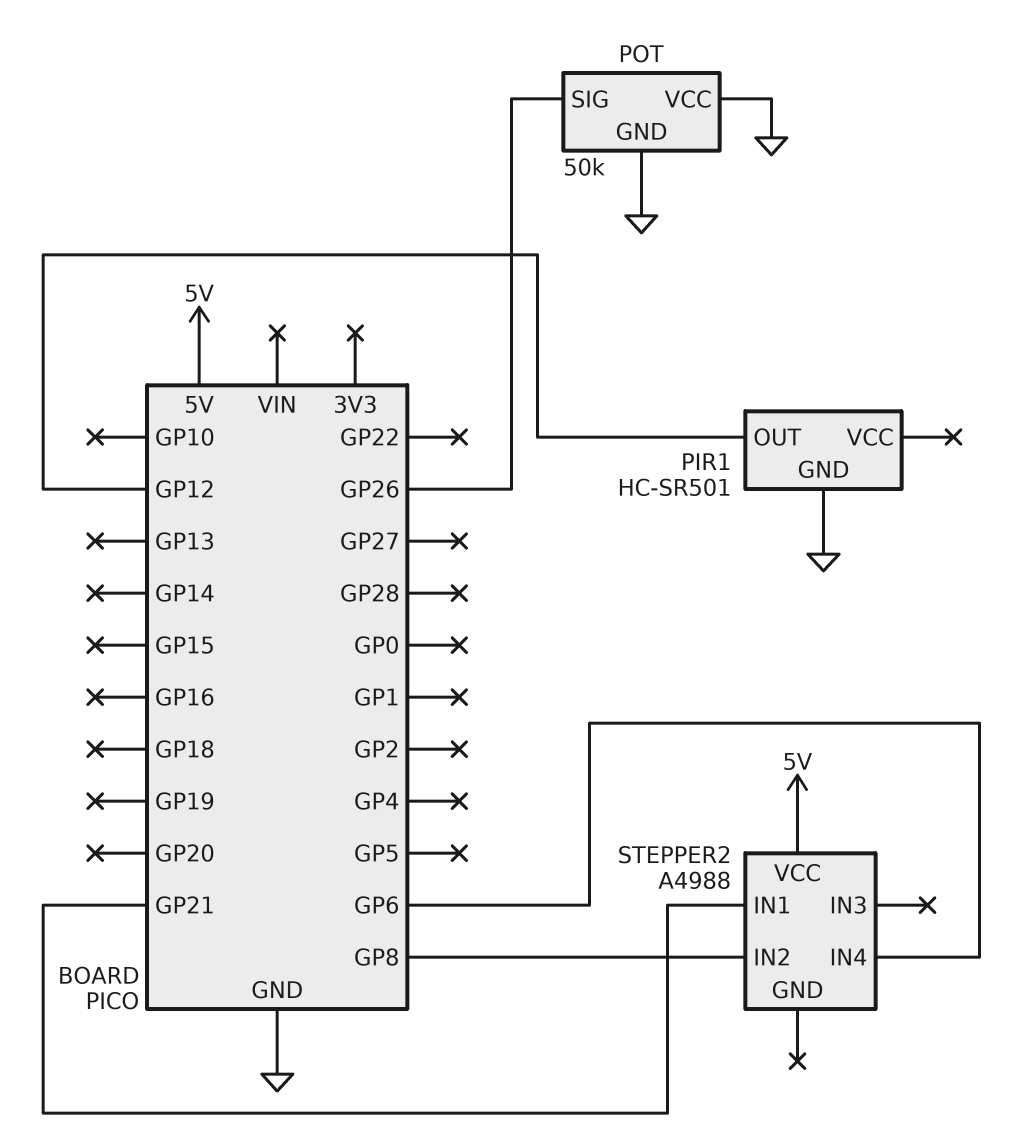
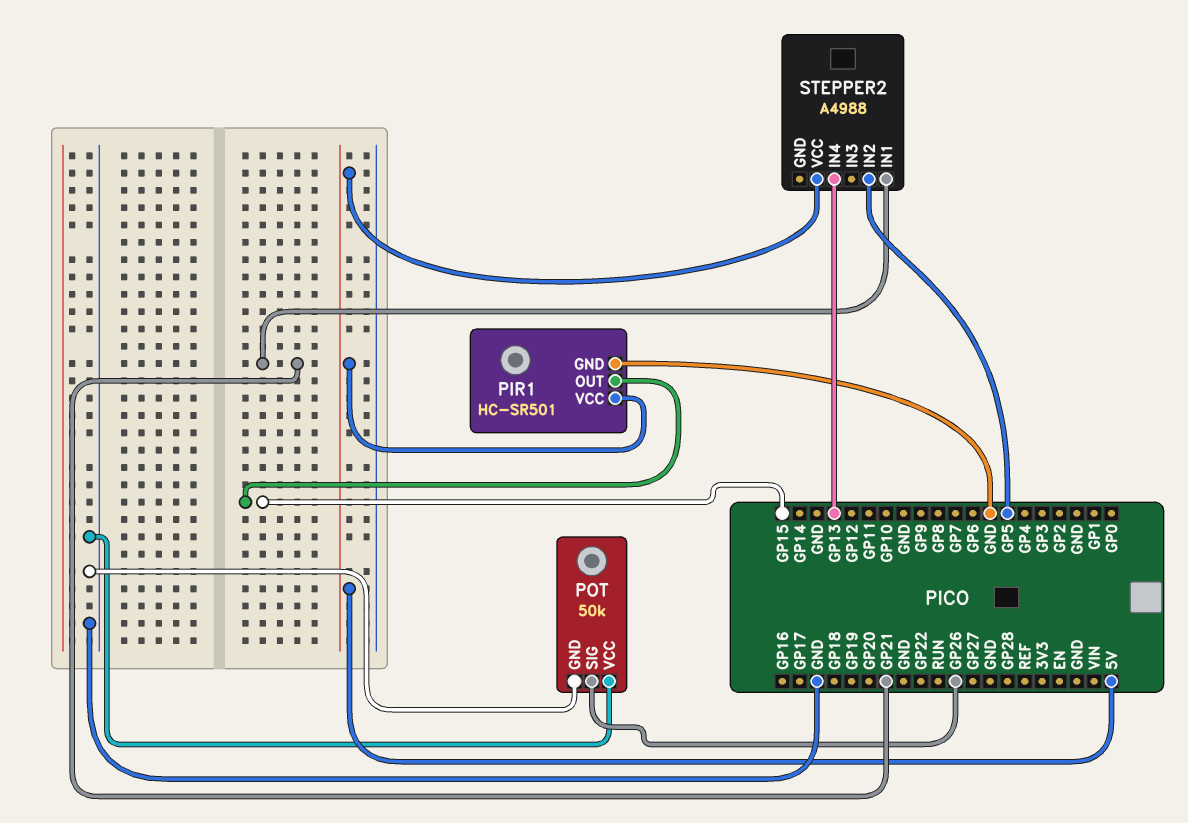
PIR1 pin OUT: GP12 -> GP15
PIR1 pin VCC: none -> 5V
STEPPER2 pin IN2: GP8 -> GP5
STEPPER2 pin IN4: GP6 -> GP13

